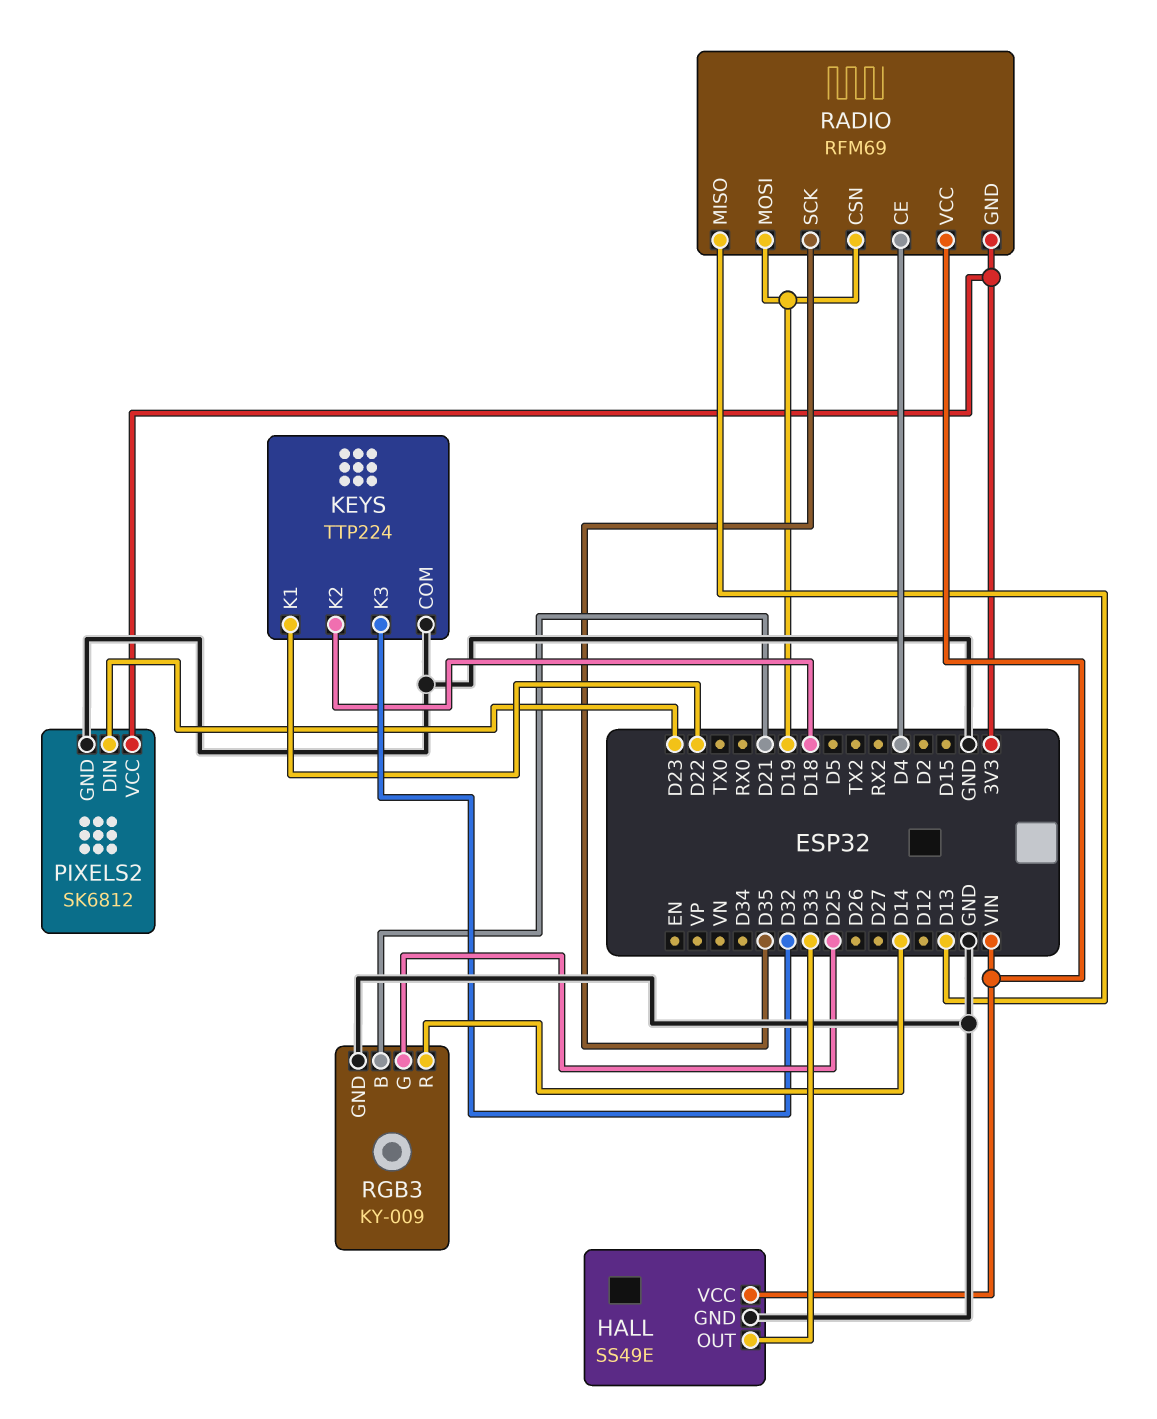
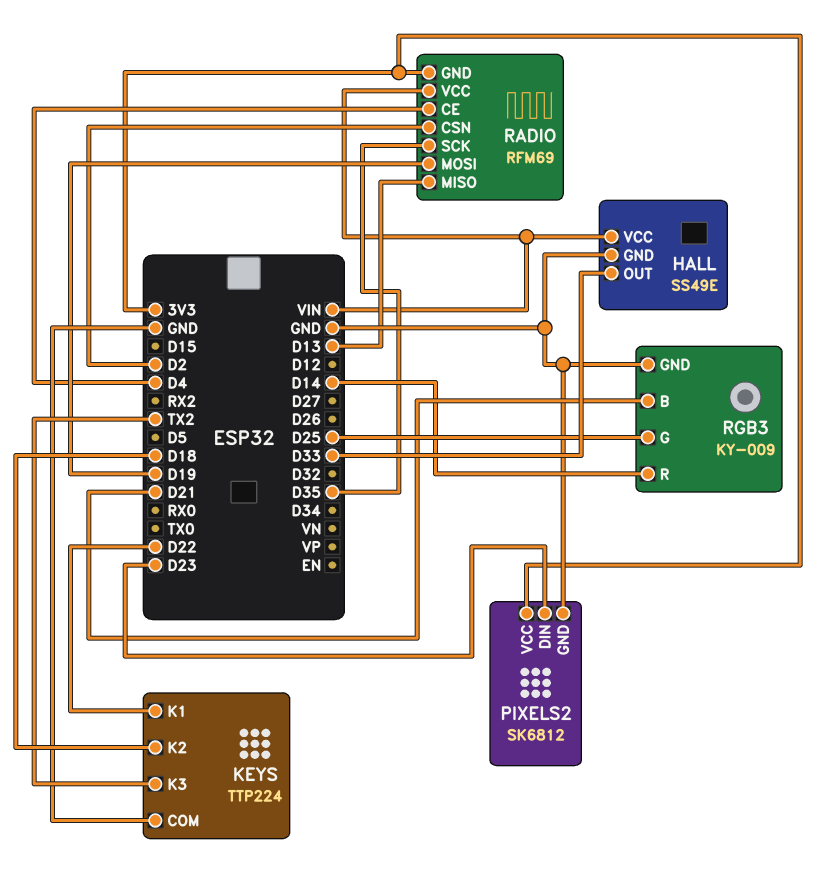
KEYS pin K3: D32 -> TX2
RADIO pin CSN: D19 -> D2

